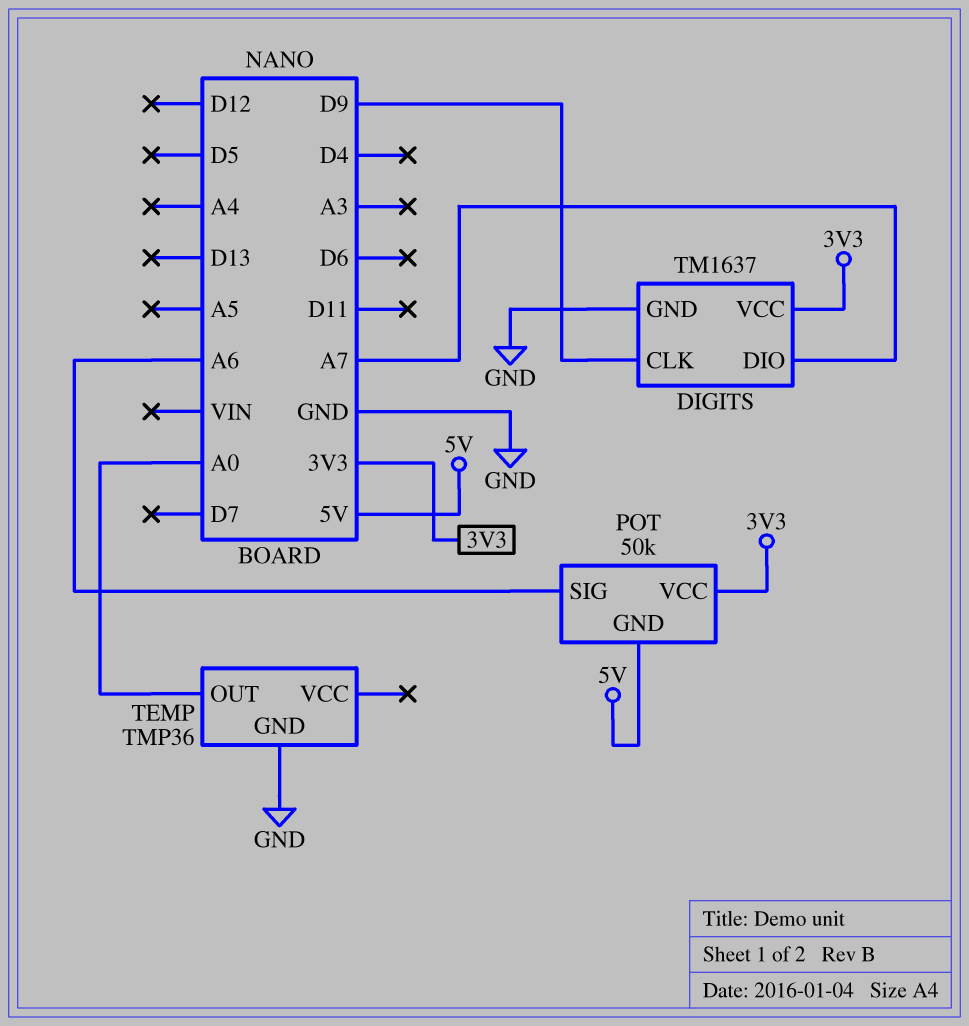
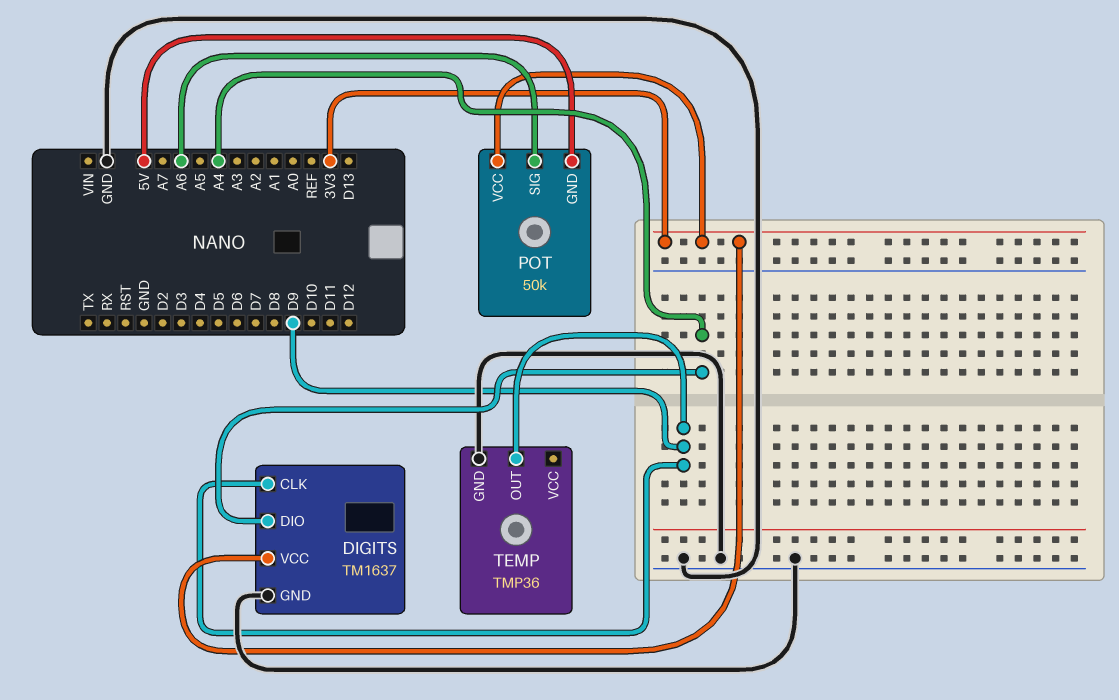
DIGITS pin DIO: A7 -> A4
TEMP pin OUT: A0 -> D9

